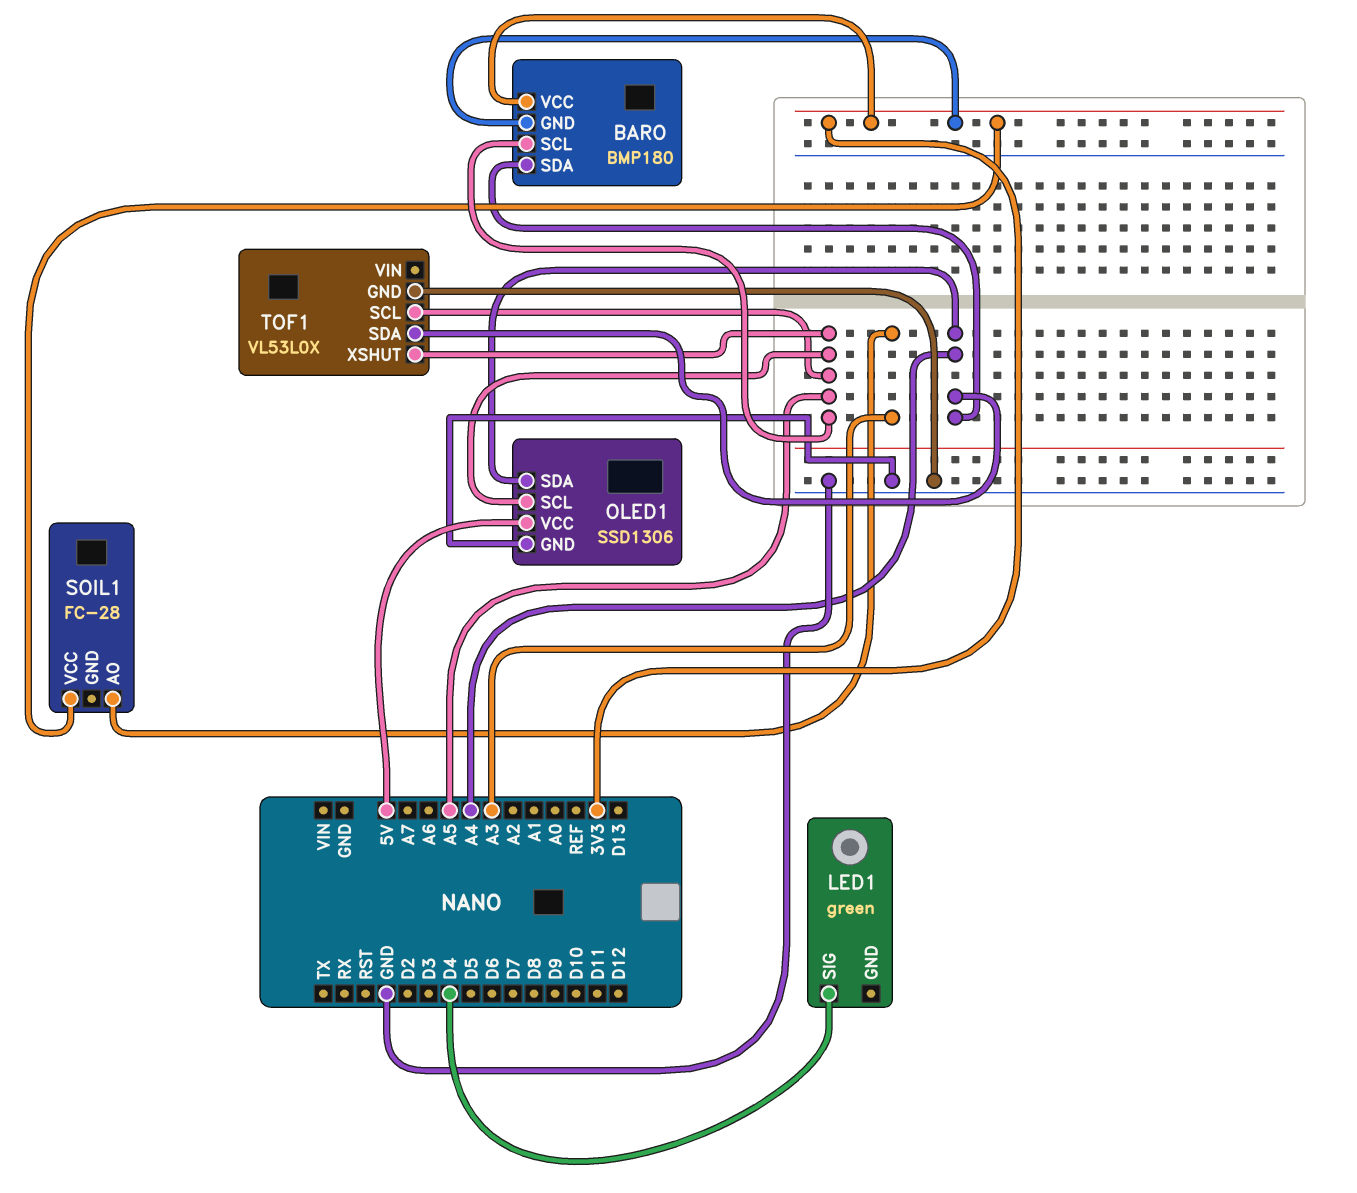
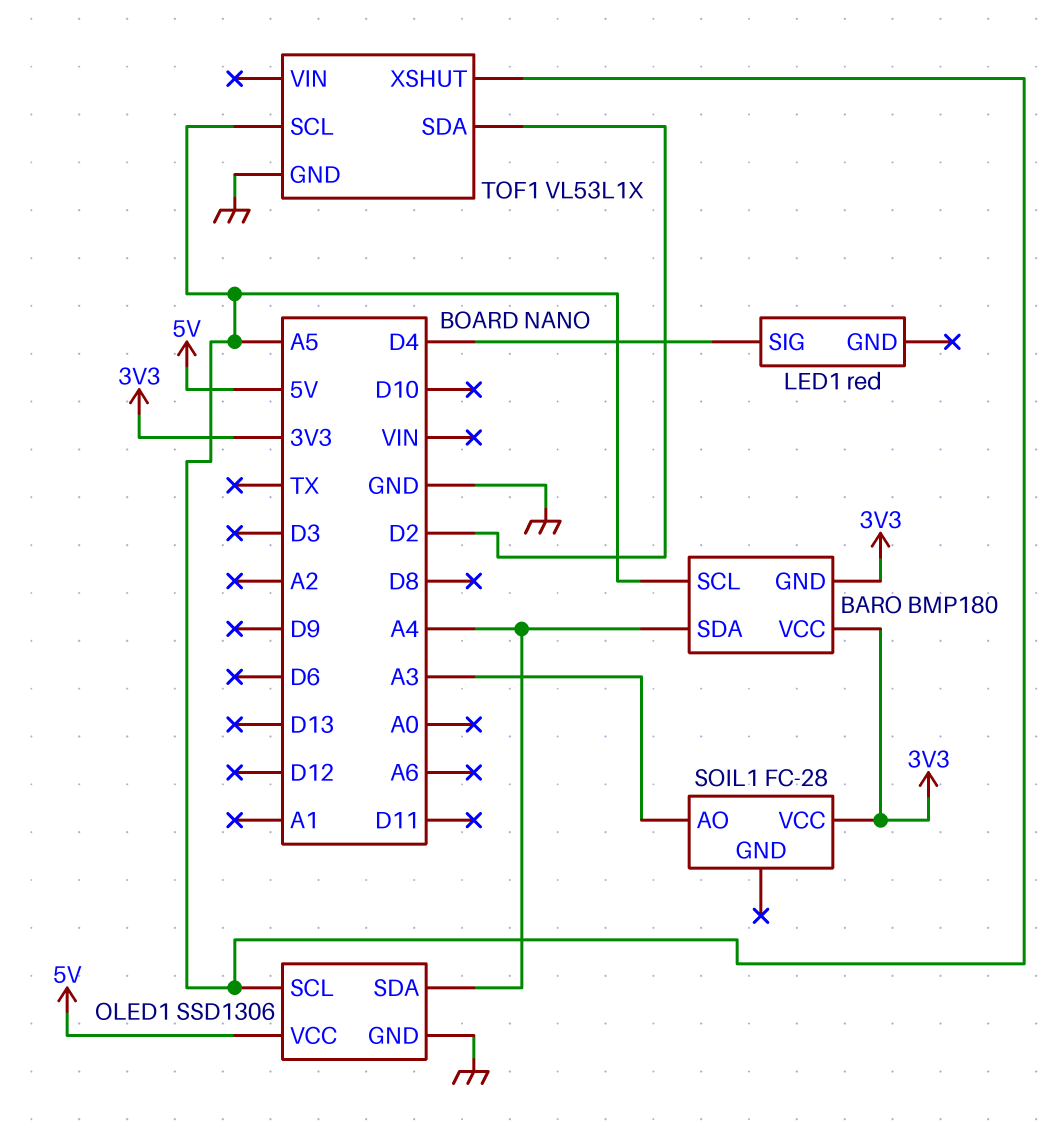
LED1: green -> red
TOF1: VL53L0X -> VL53L1X
TOF1 pin SDA: A4 -> D2

